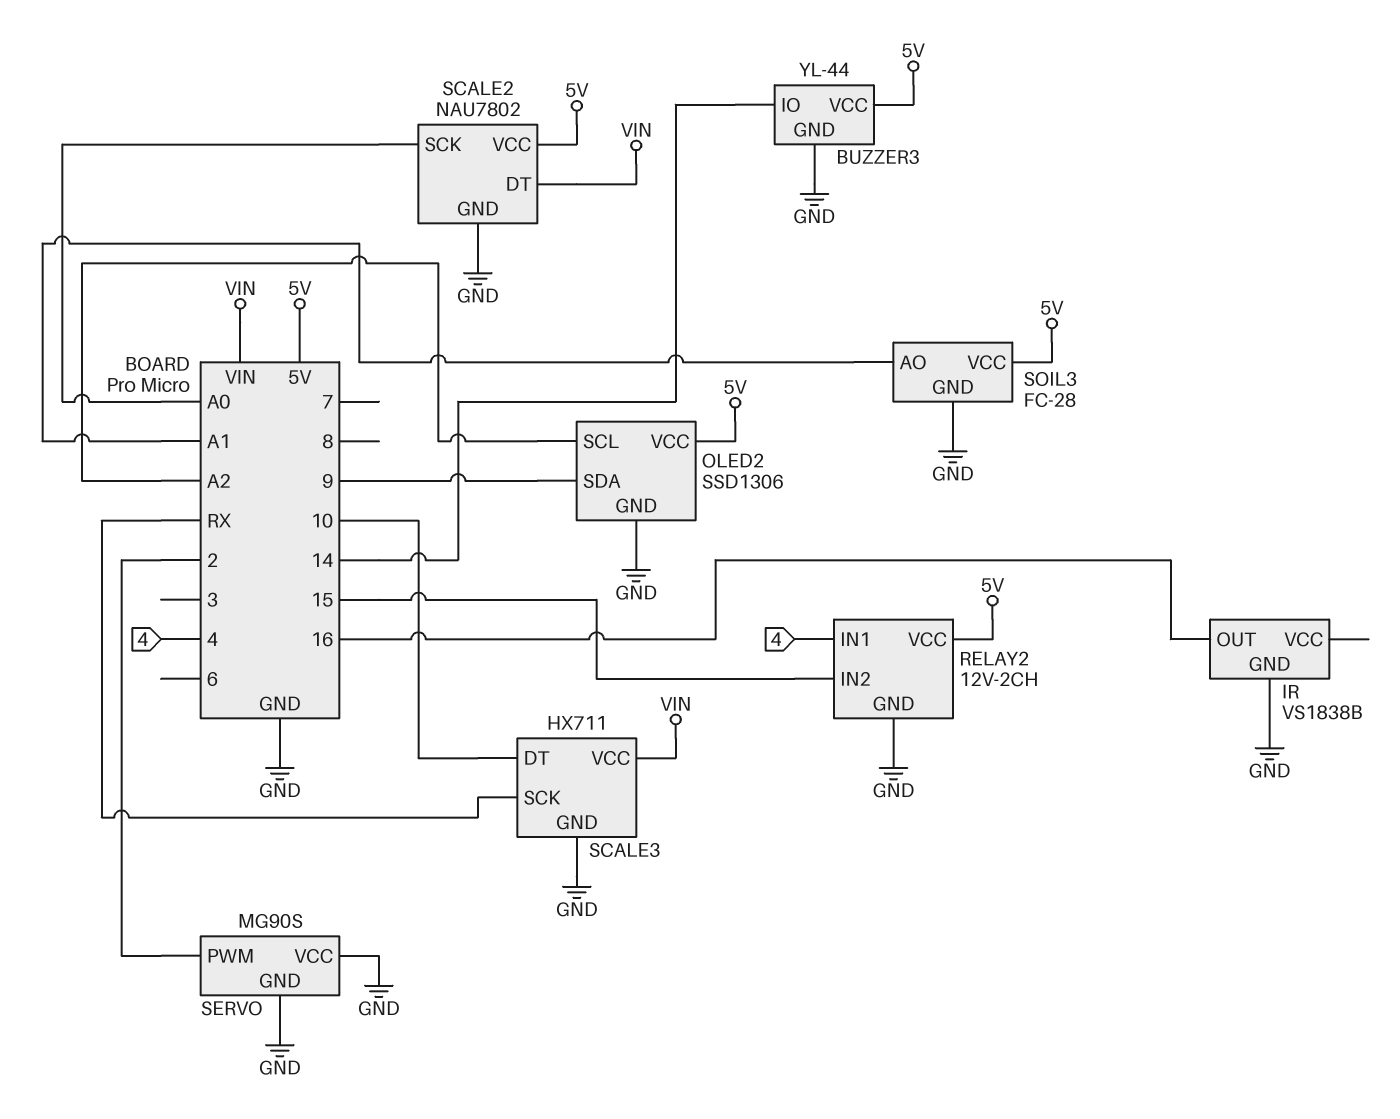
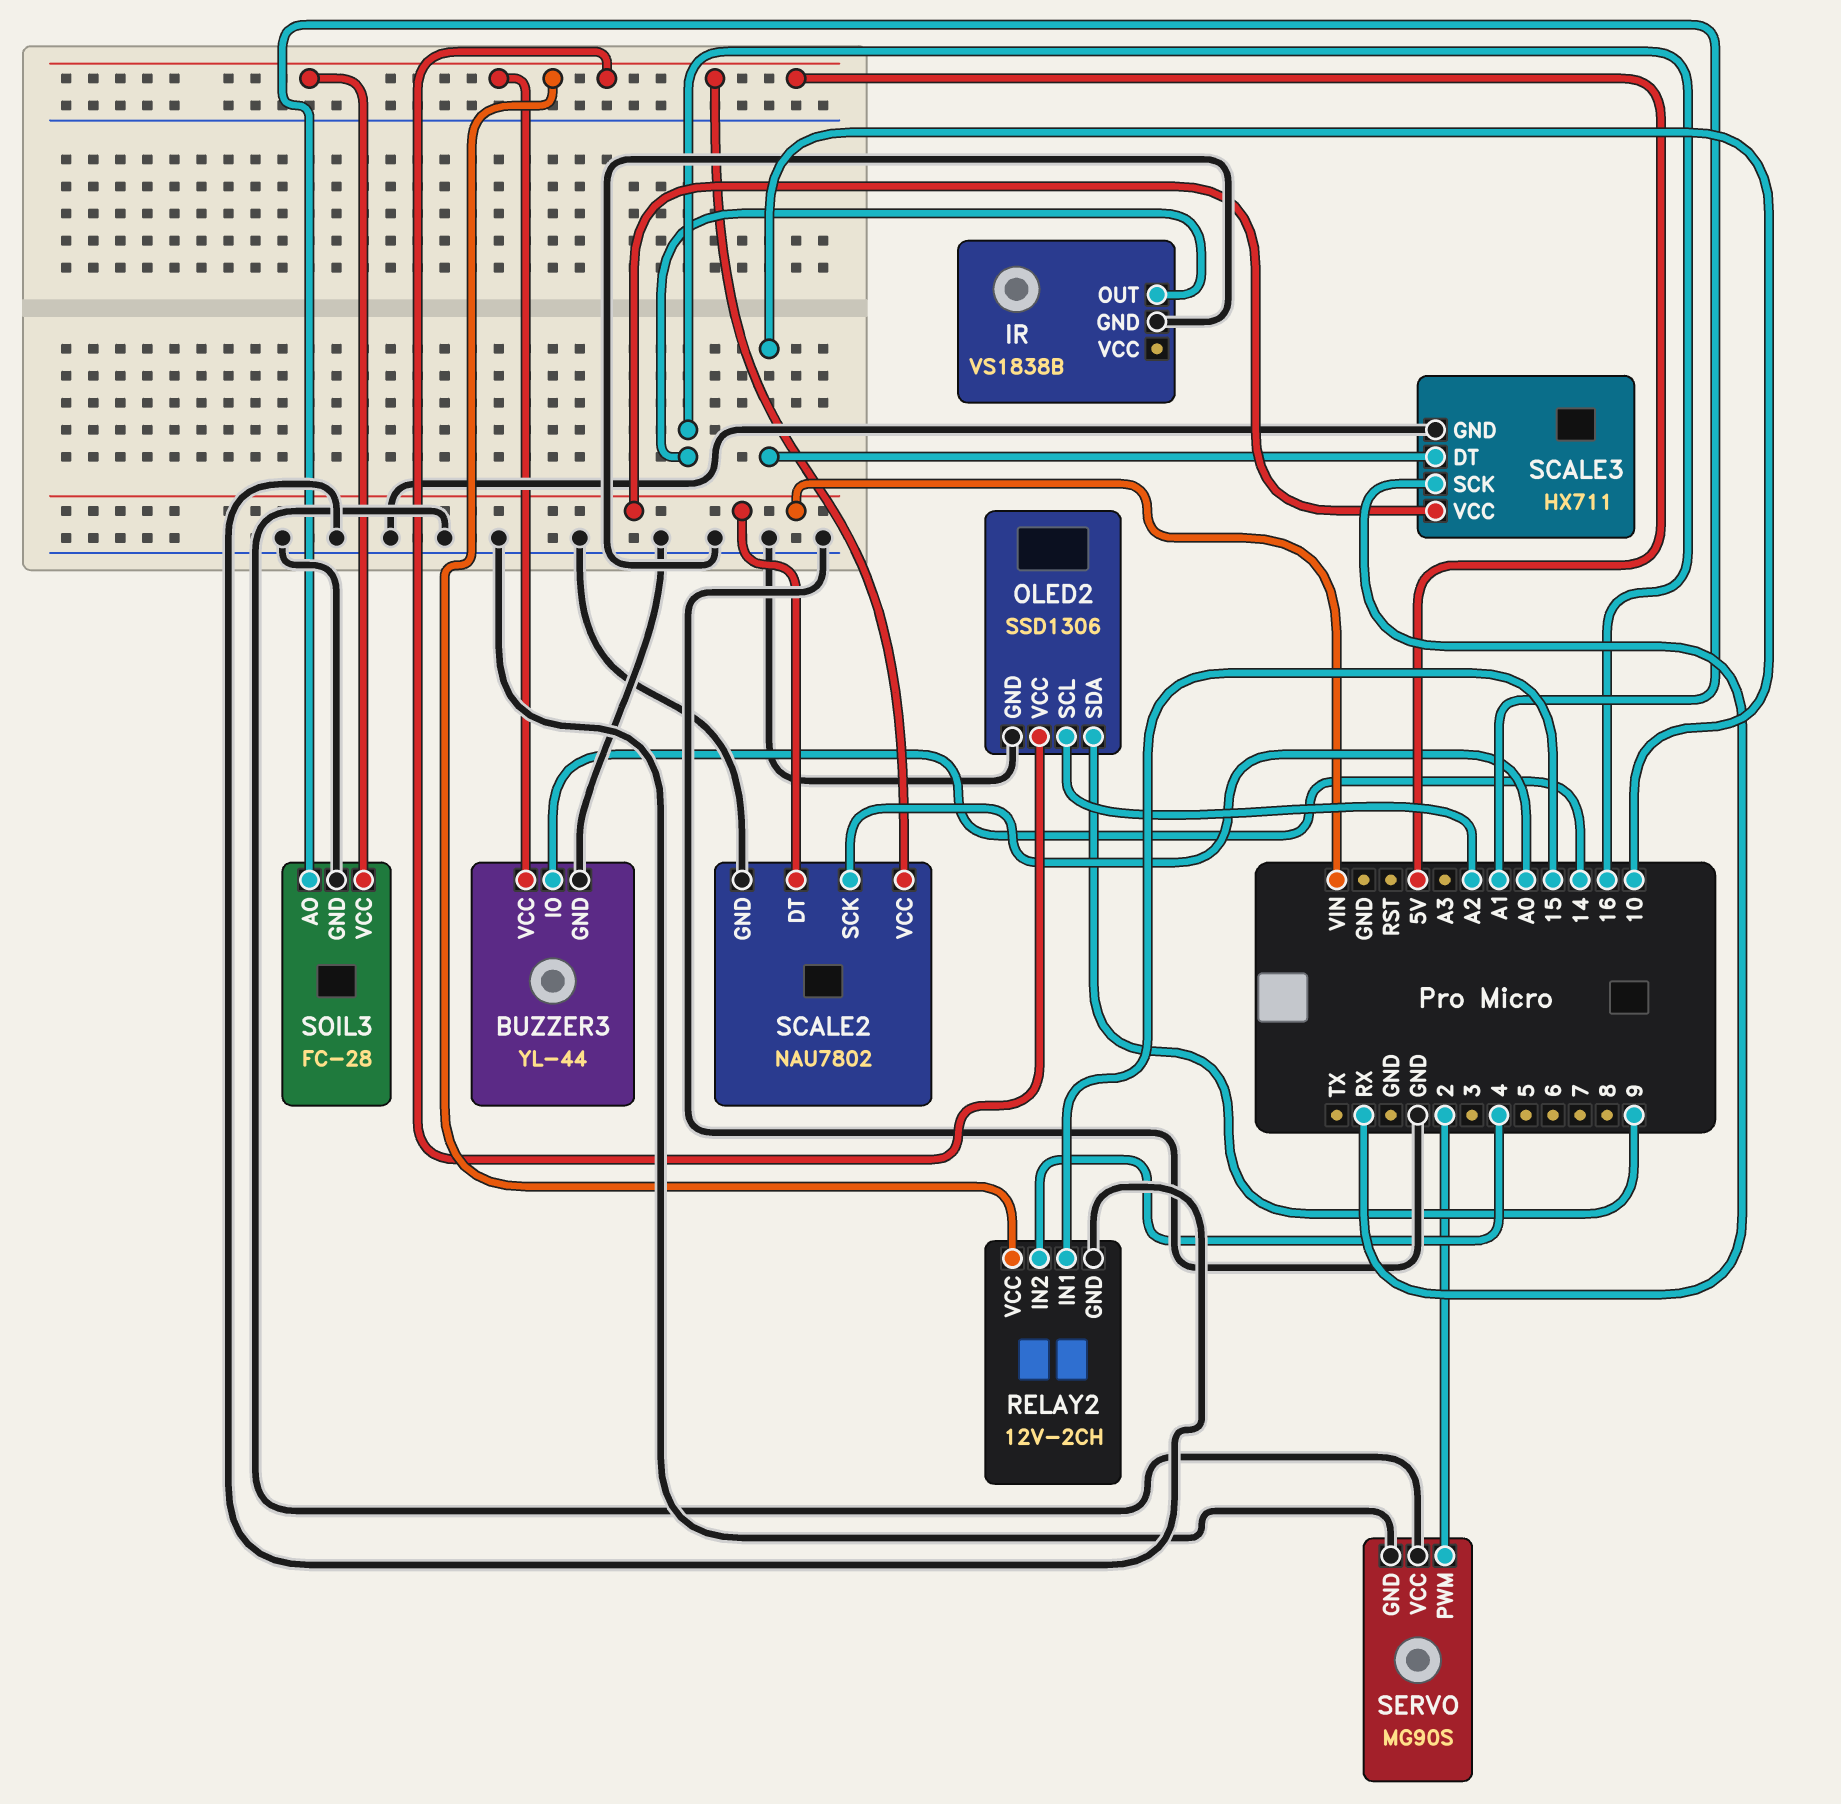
RELAY2 pin IN1: 4 -> 15
RELAY2 pin IN2: 15 -> 4

